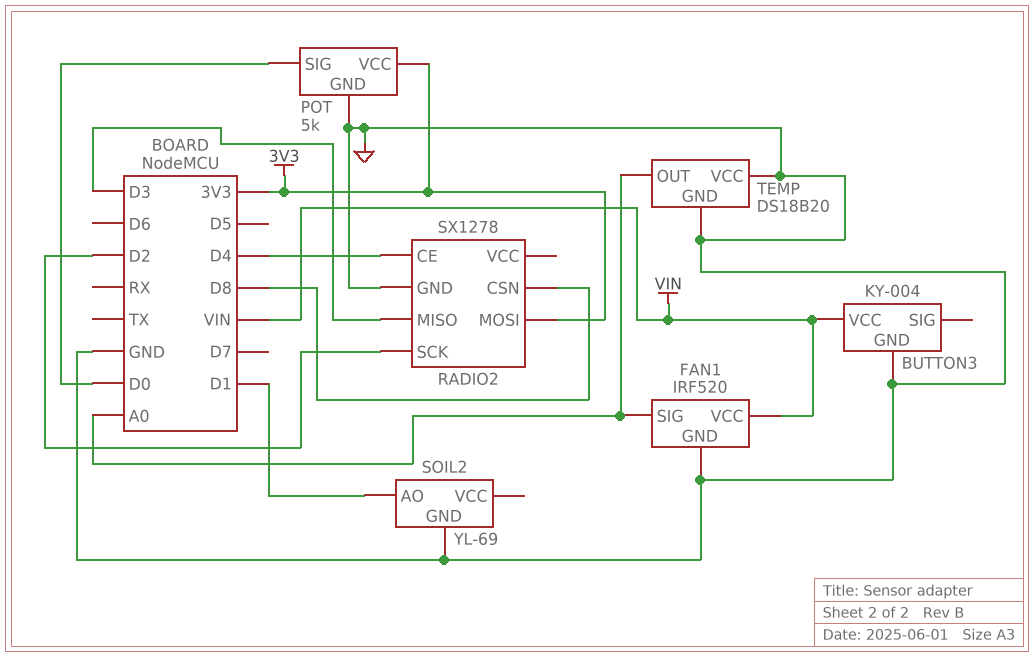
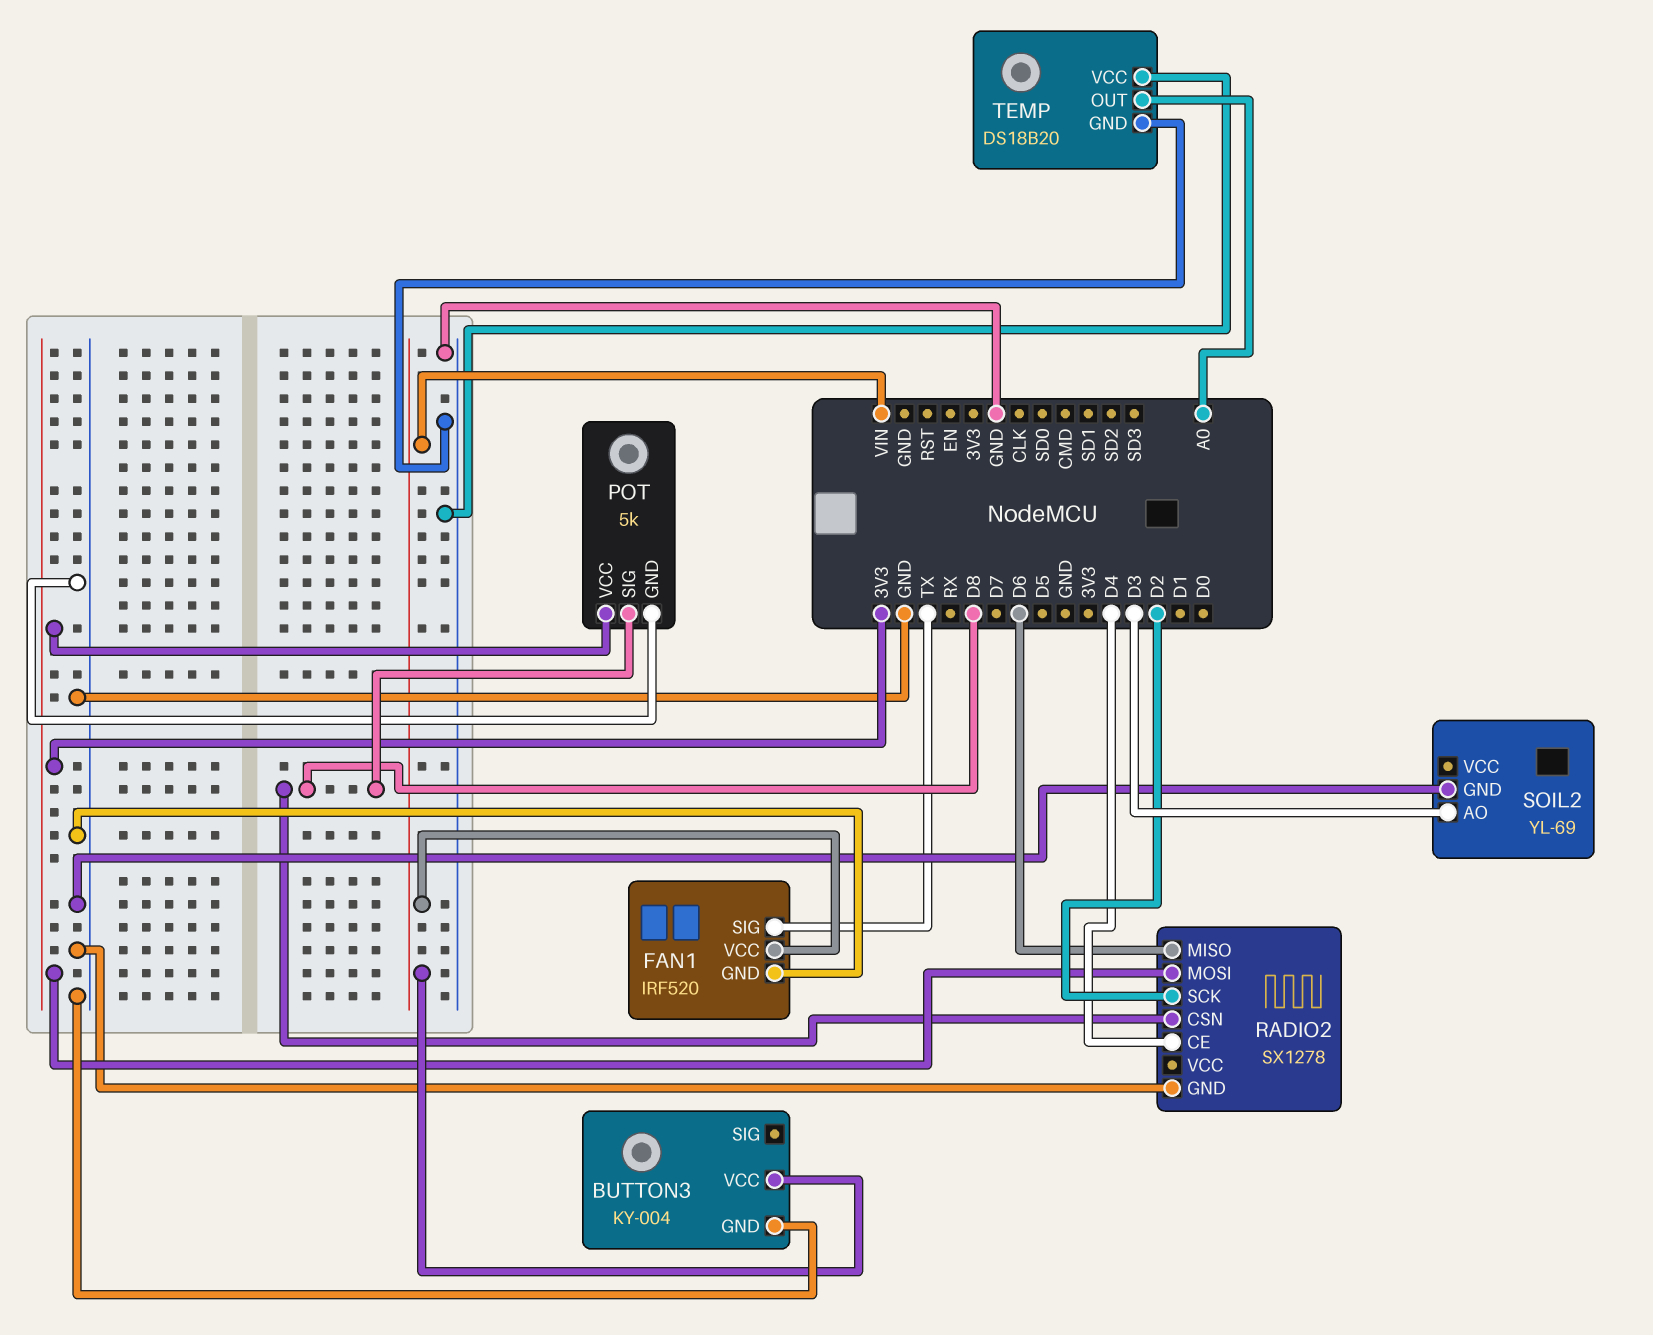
FAN1 pin SIG: A0 -> TX
POT pin SIG: D0 -> D8
RADIO2 pin MISO: D3 -> D6
SOIL2 pin AO: D1 -> D3

